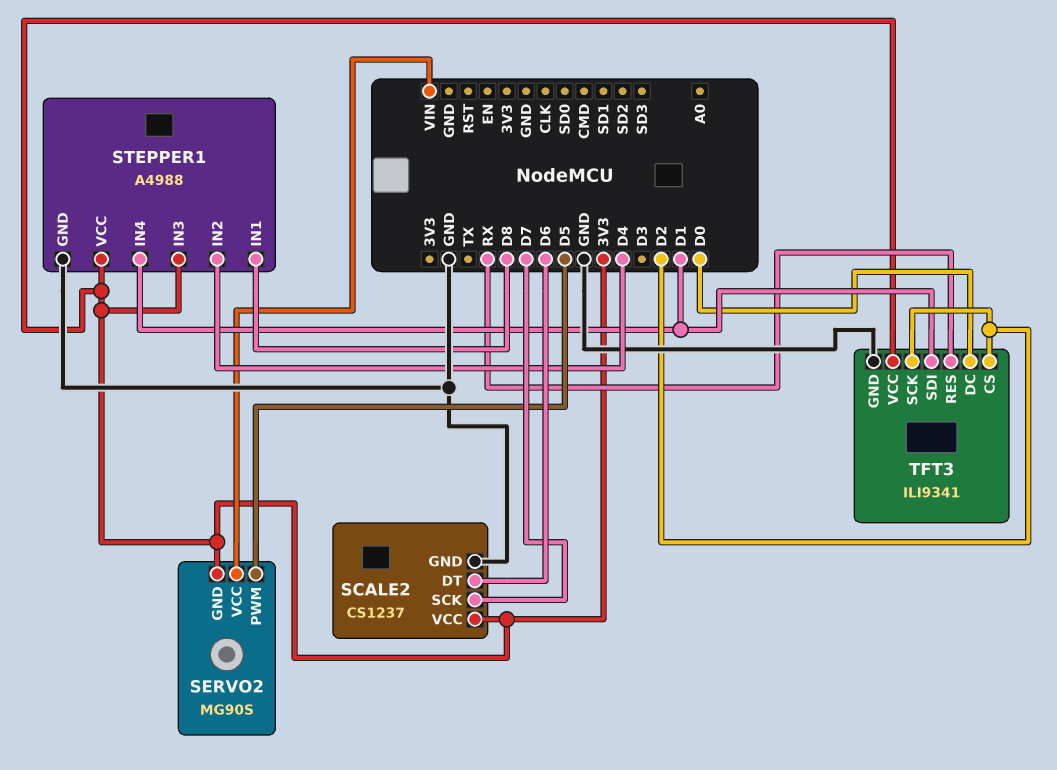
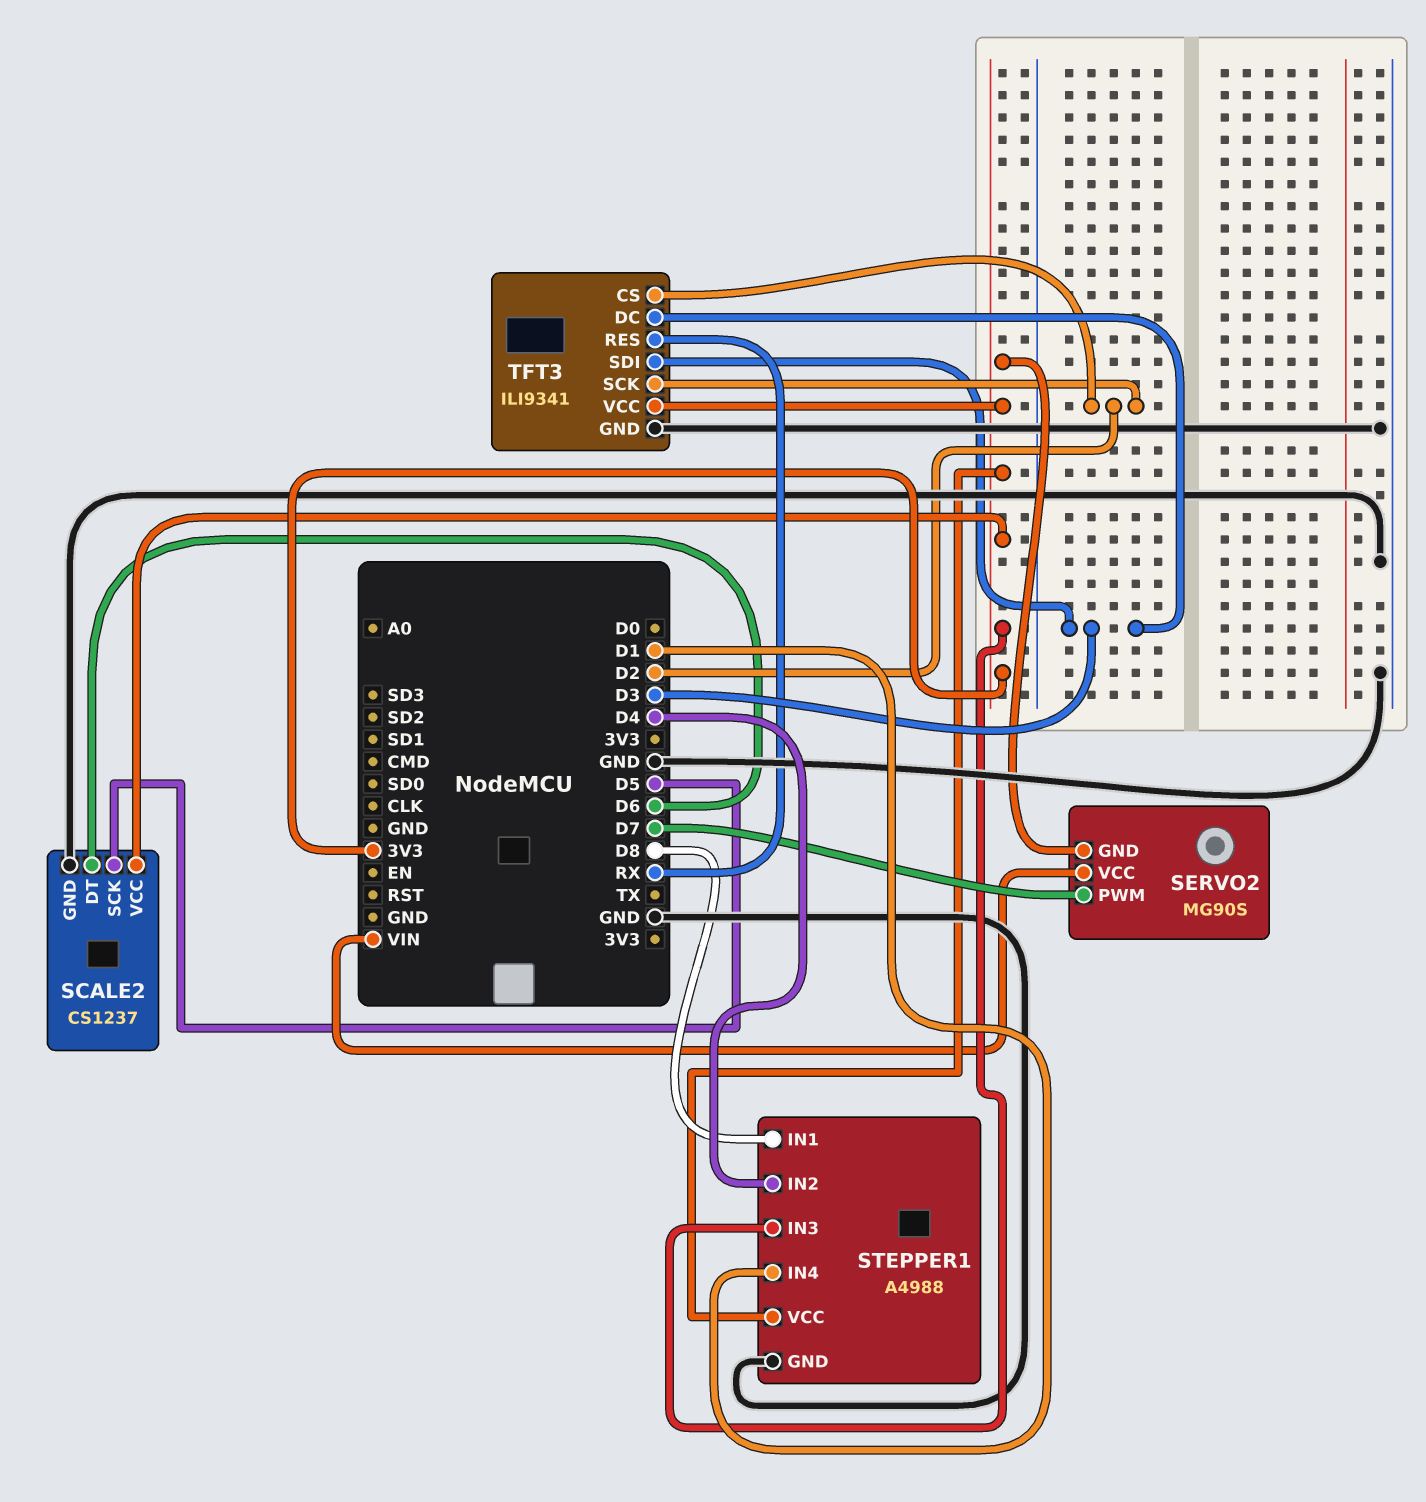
SCALE2 pin SCK: D7 -> D5
SERVO2 pin PWM: D5 -> D7
TFT3 pin DC: D0 -> D3
TFT3 pin SDI: D1 -> D3

